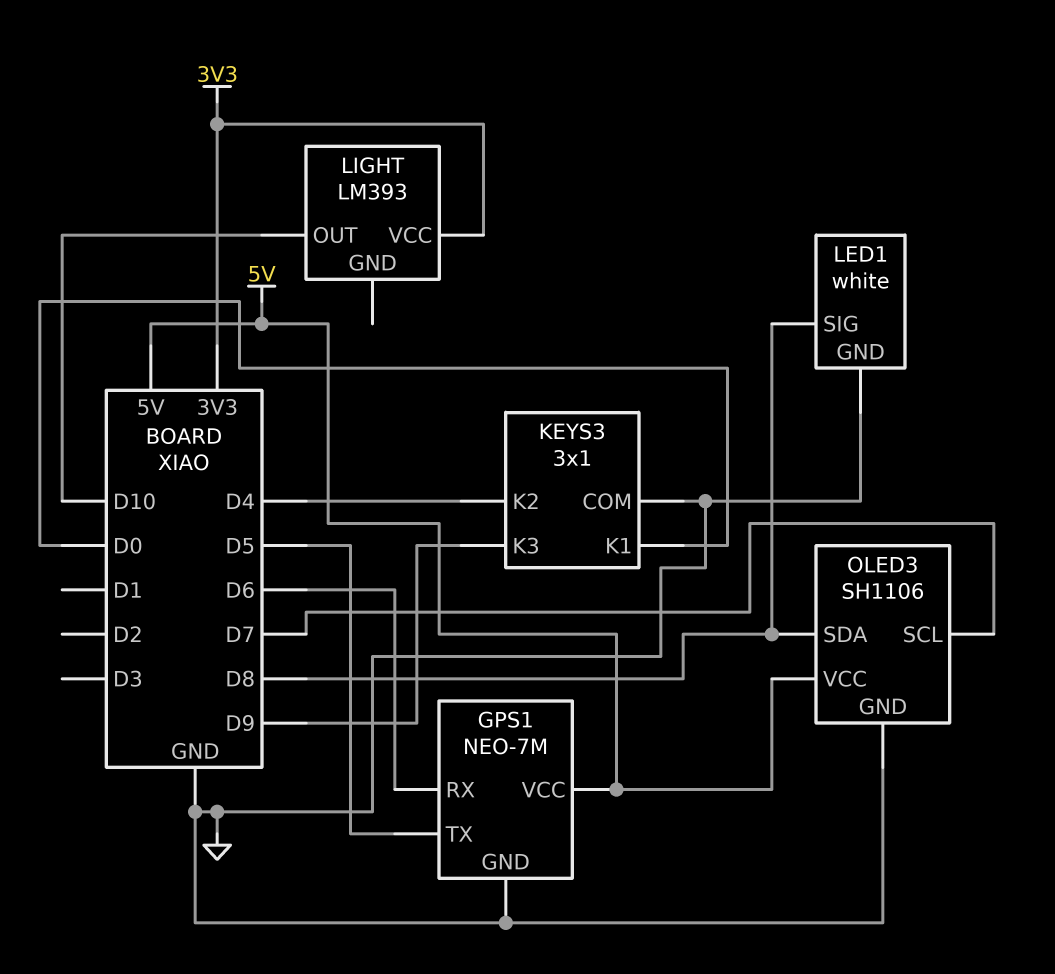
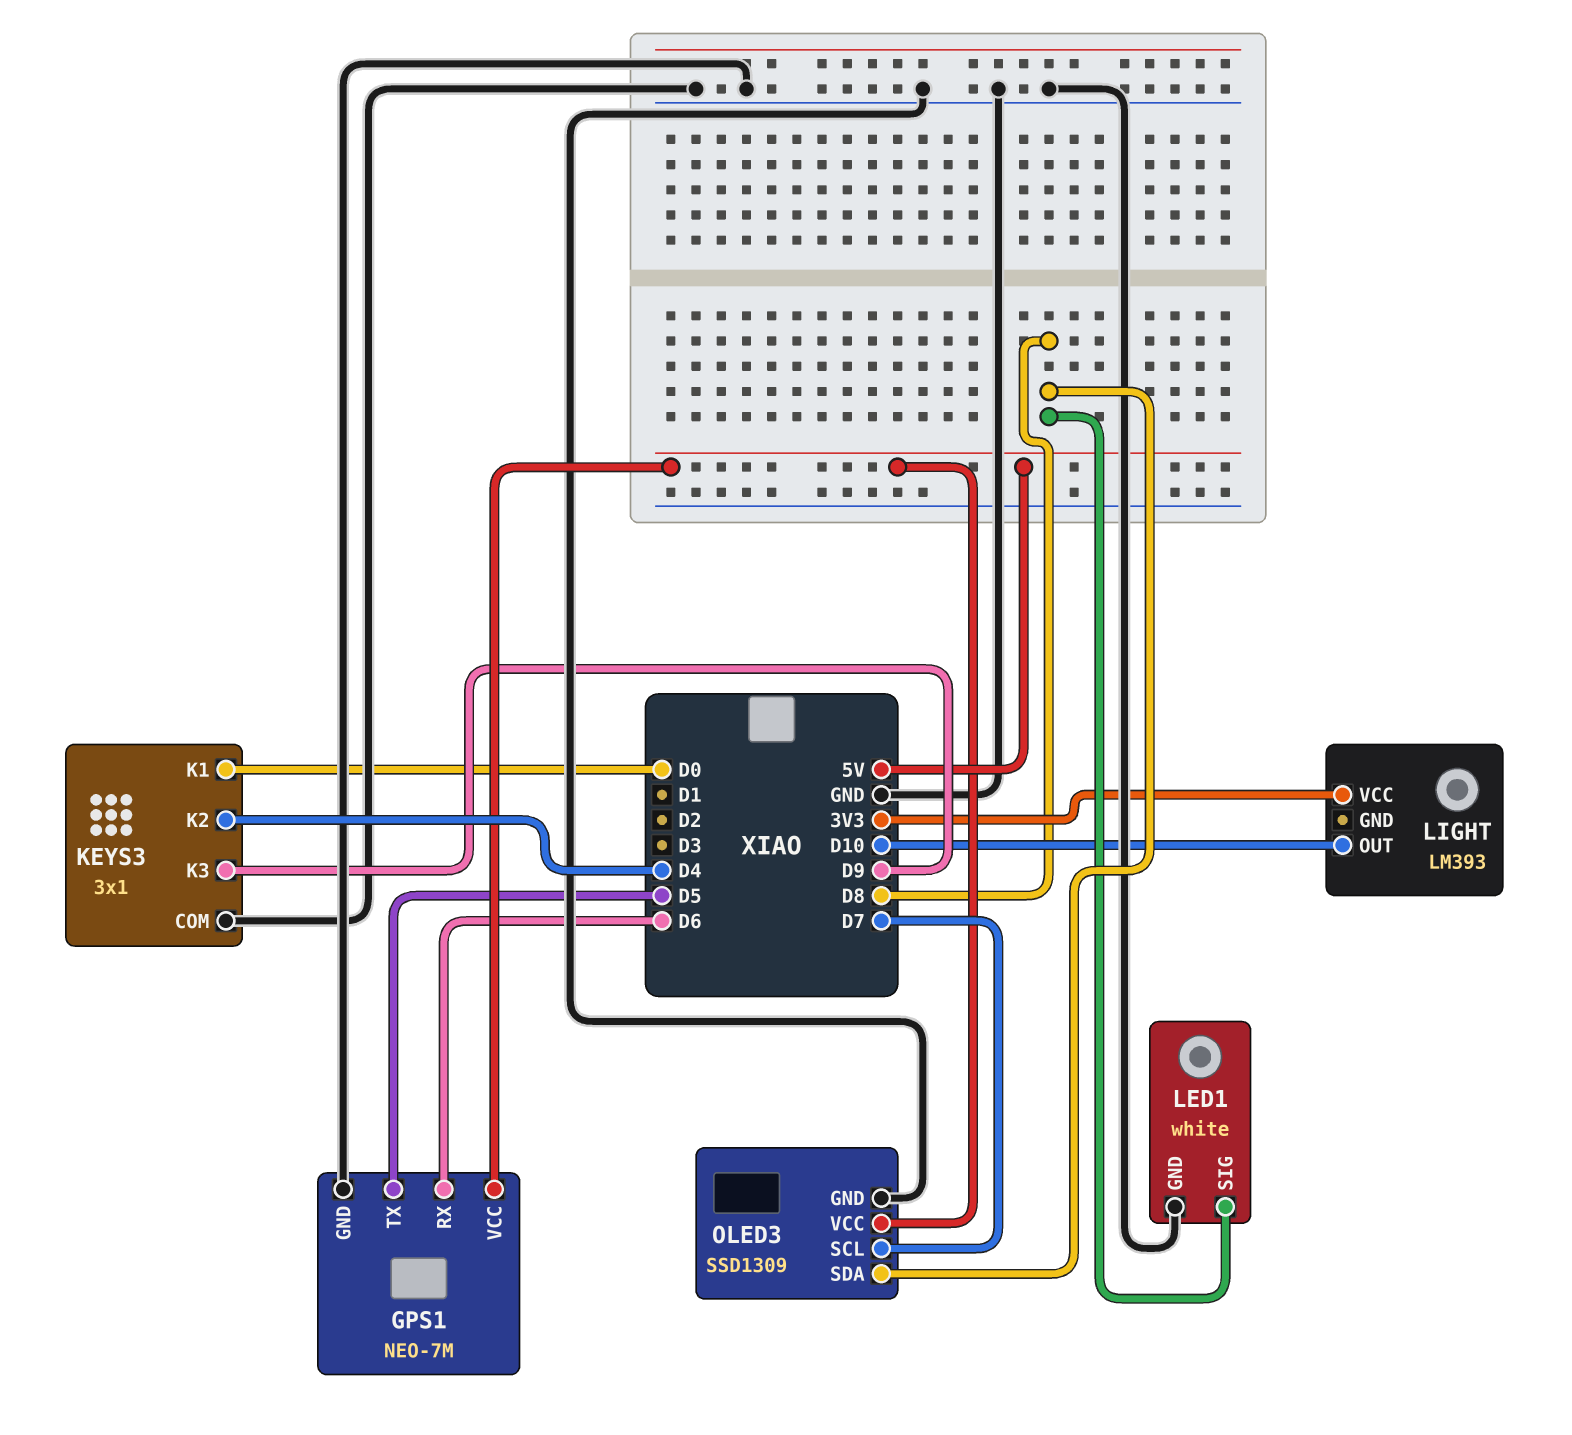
OLED3: SH1106 -> SSD1309

